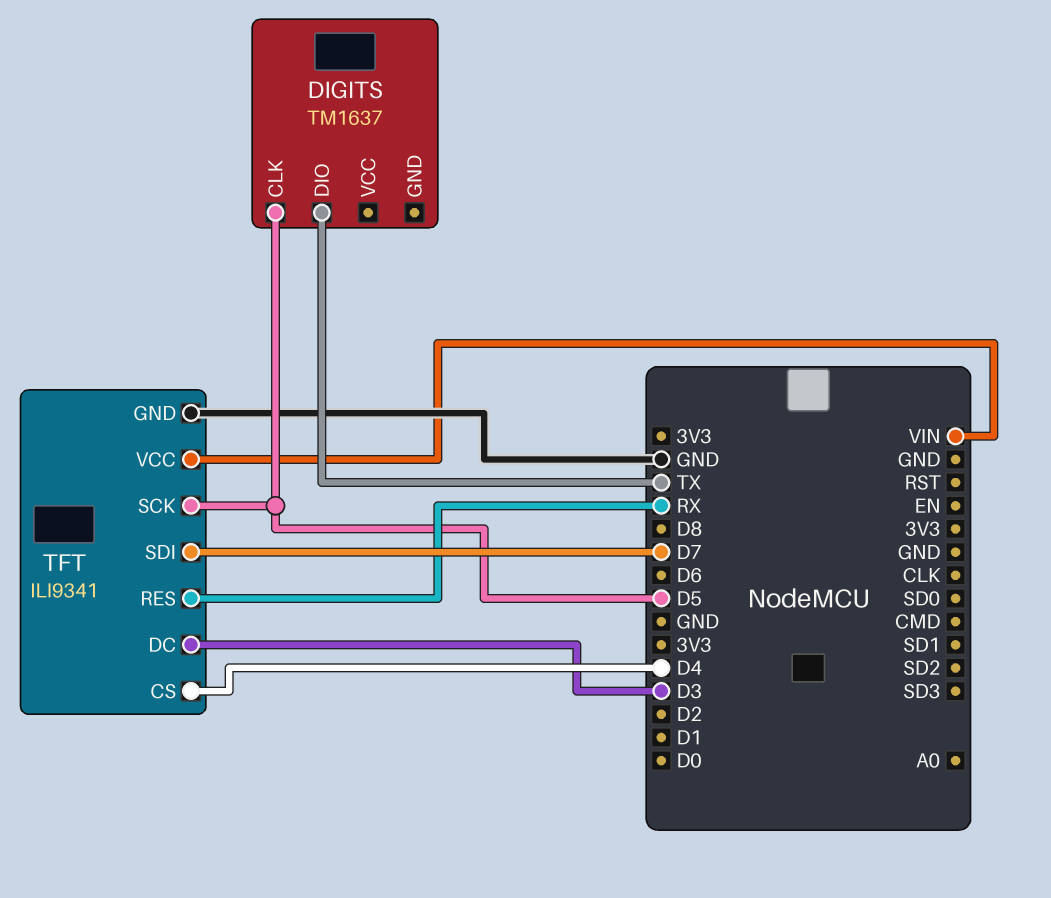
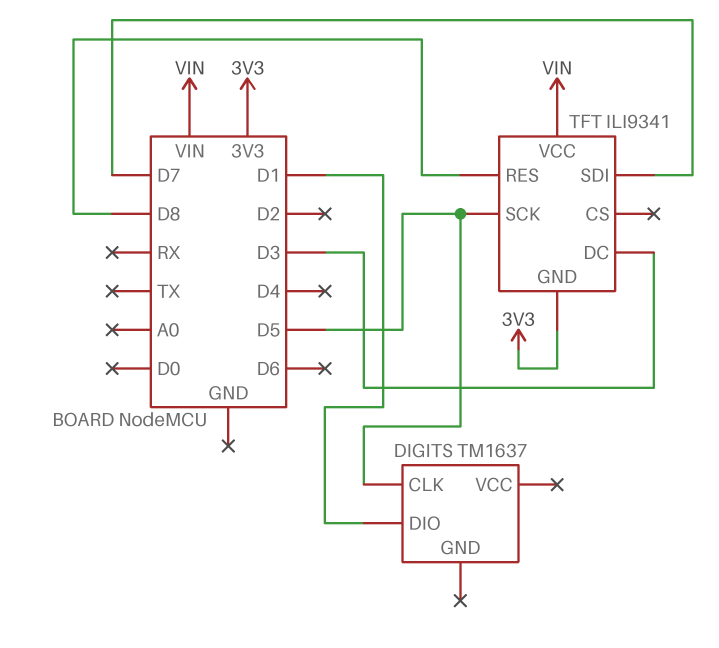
DIGITS pin DIO: TX -> D1
TFT pin CS: D4 -> none
TFT pin GND: GND -> 3V3
TFT pin RES: RX -> D8

